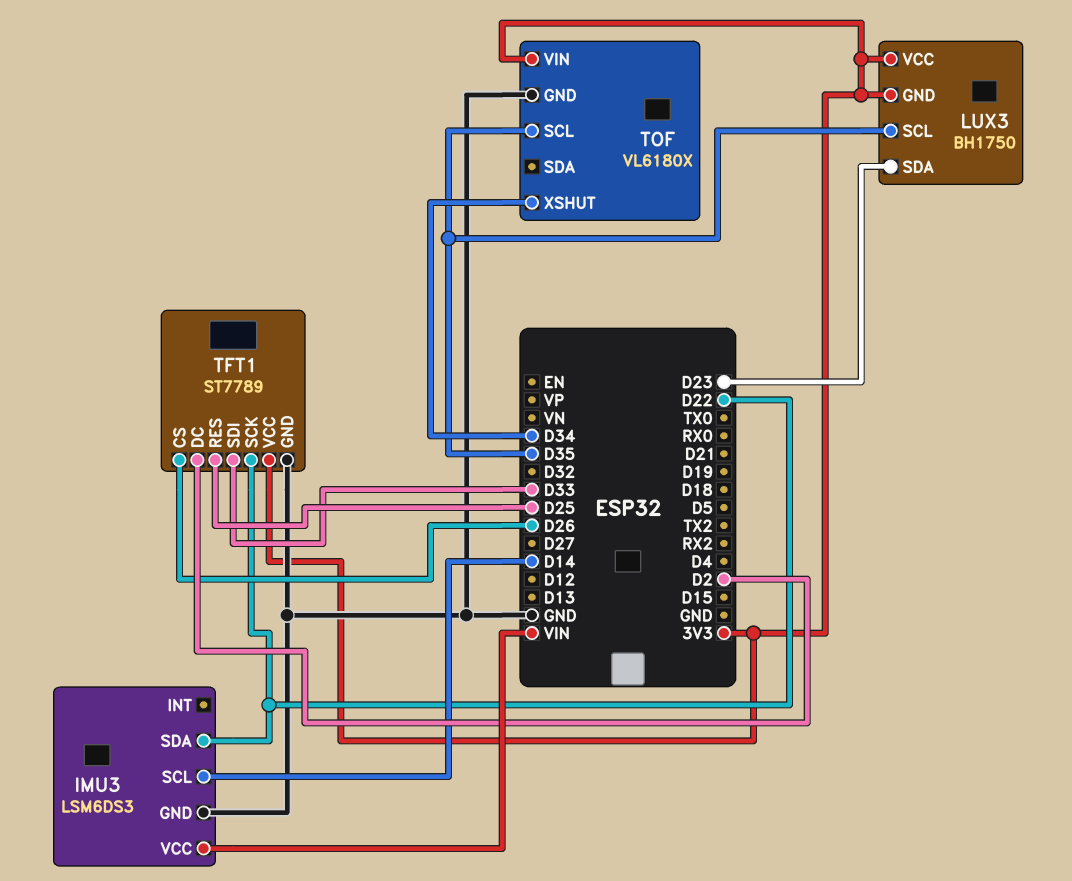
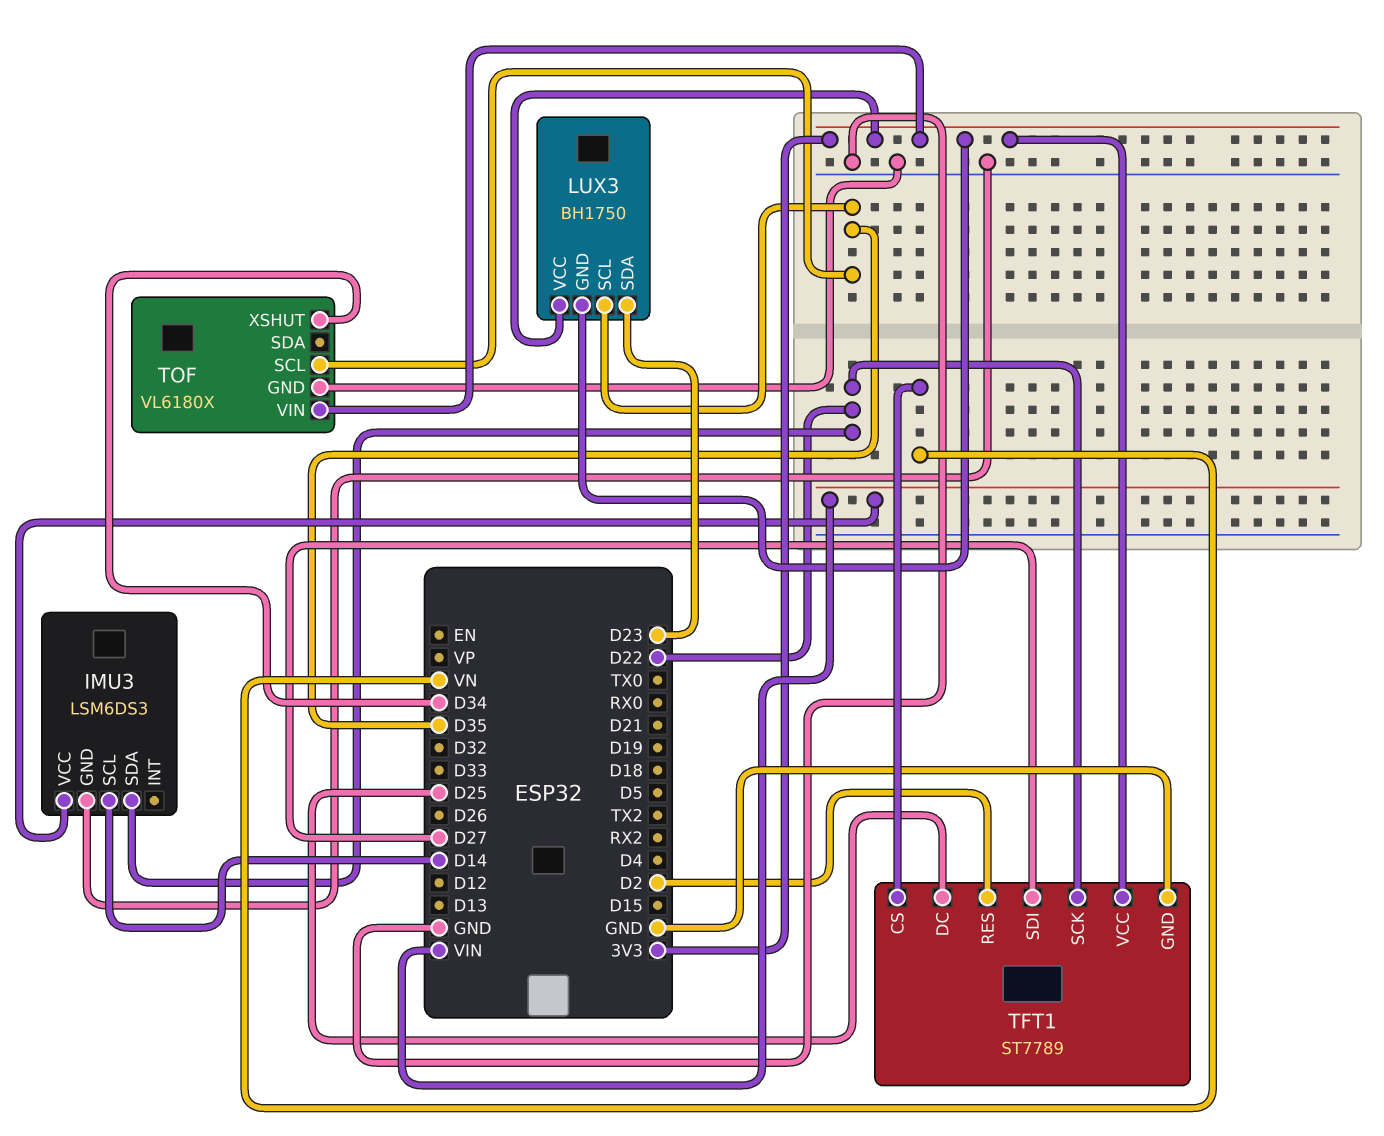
TFT1 pin CS: D26 -> VN
TFT1 pin DC: D2 -> D25
TFT1 pin RES: D25 -> D2
TFT1 pin SDI: D33 -> D27

